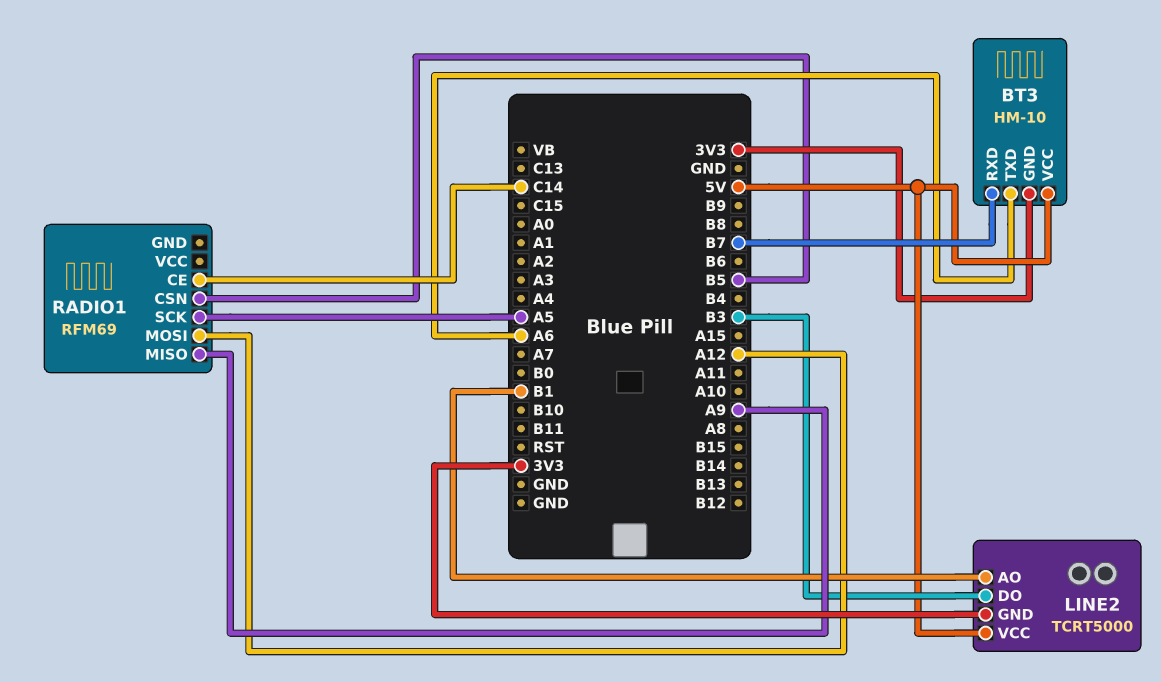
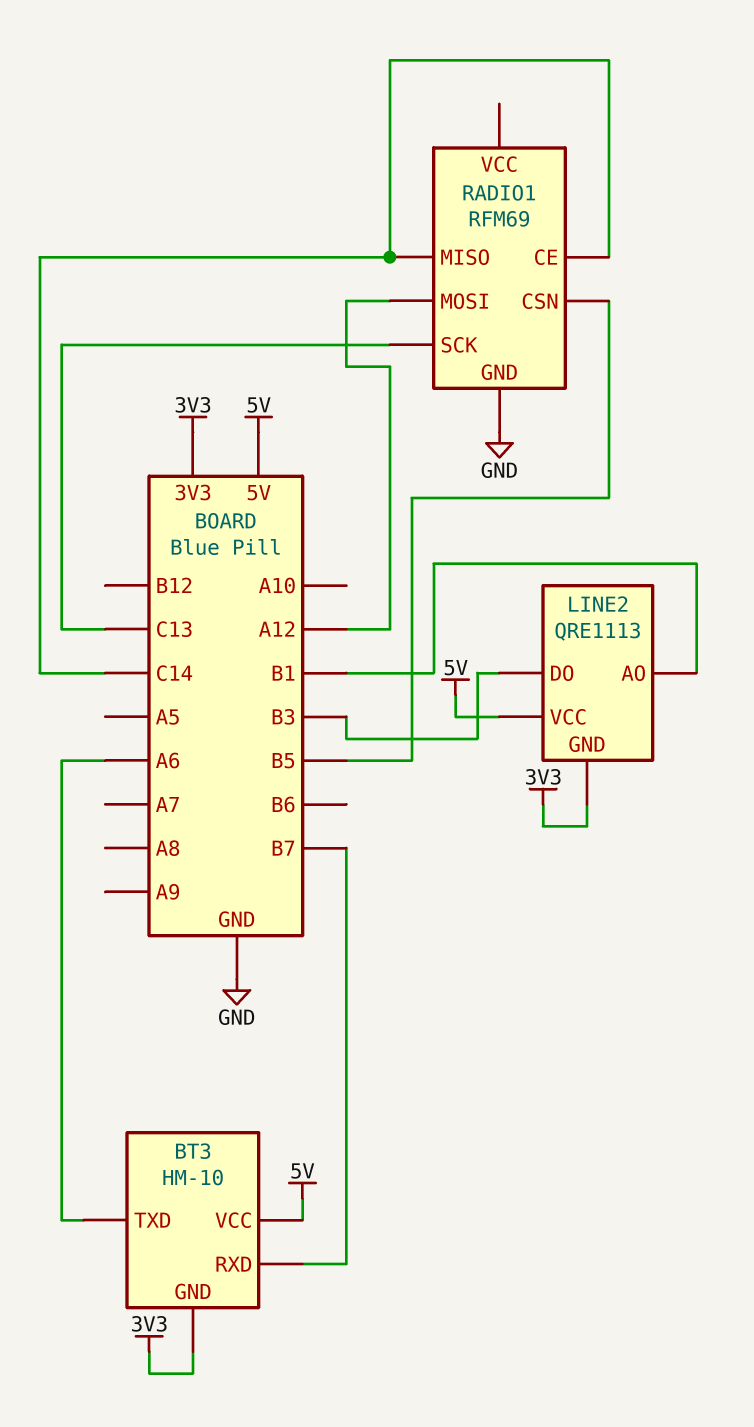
LINE2: TCRT5000 -> QRE1113
RADIO1 pin GND: none -> GND
RADIO1 pin MISO: A9 -> C14
RADIO1 pin SCK: A5 -> C13

